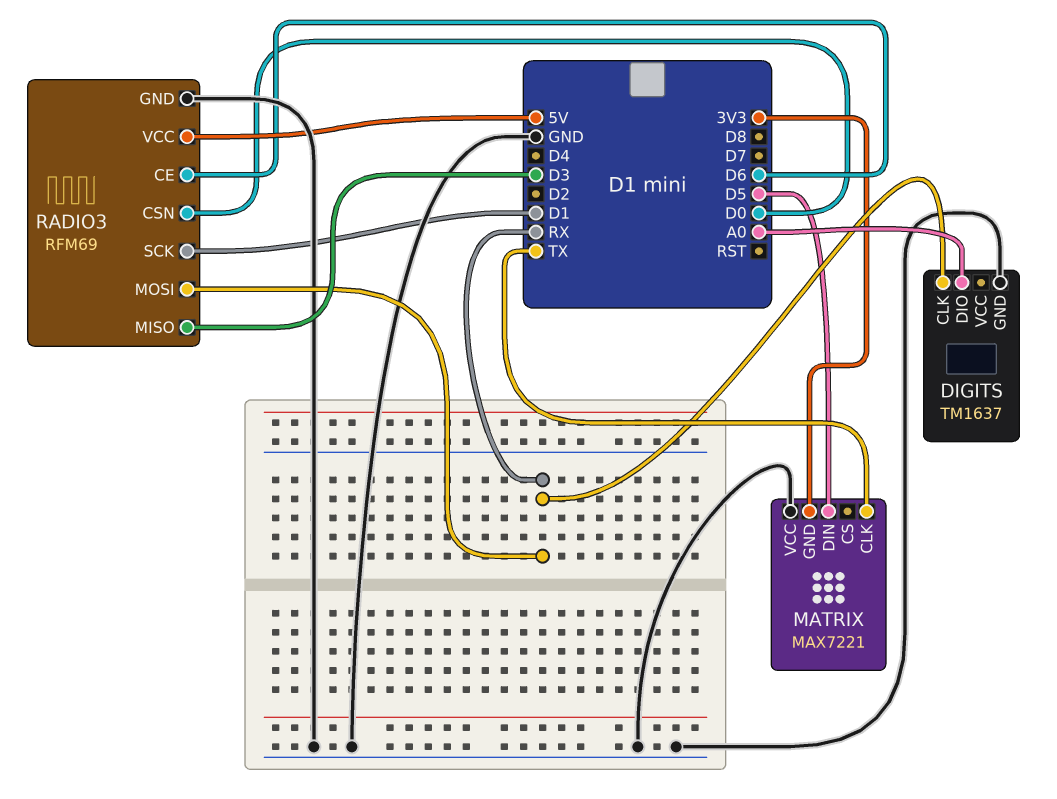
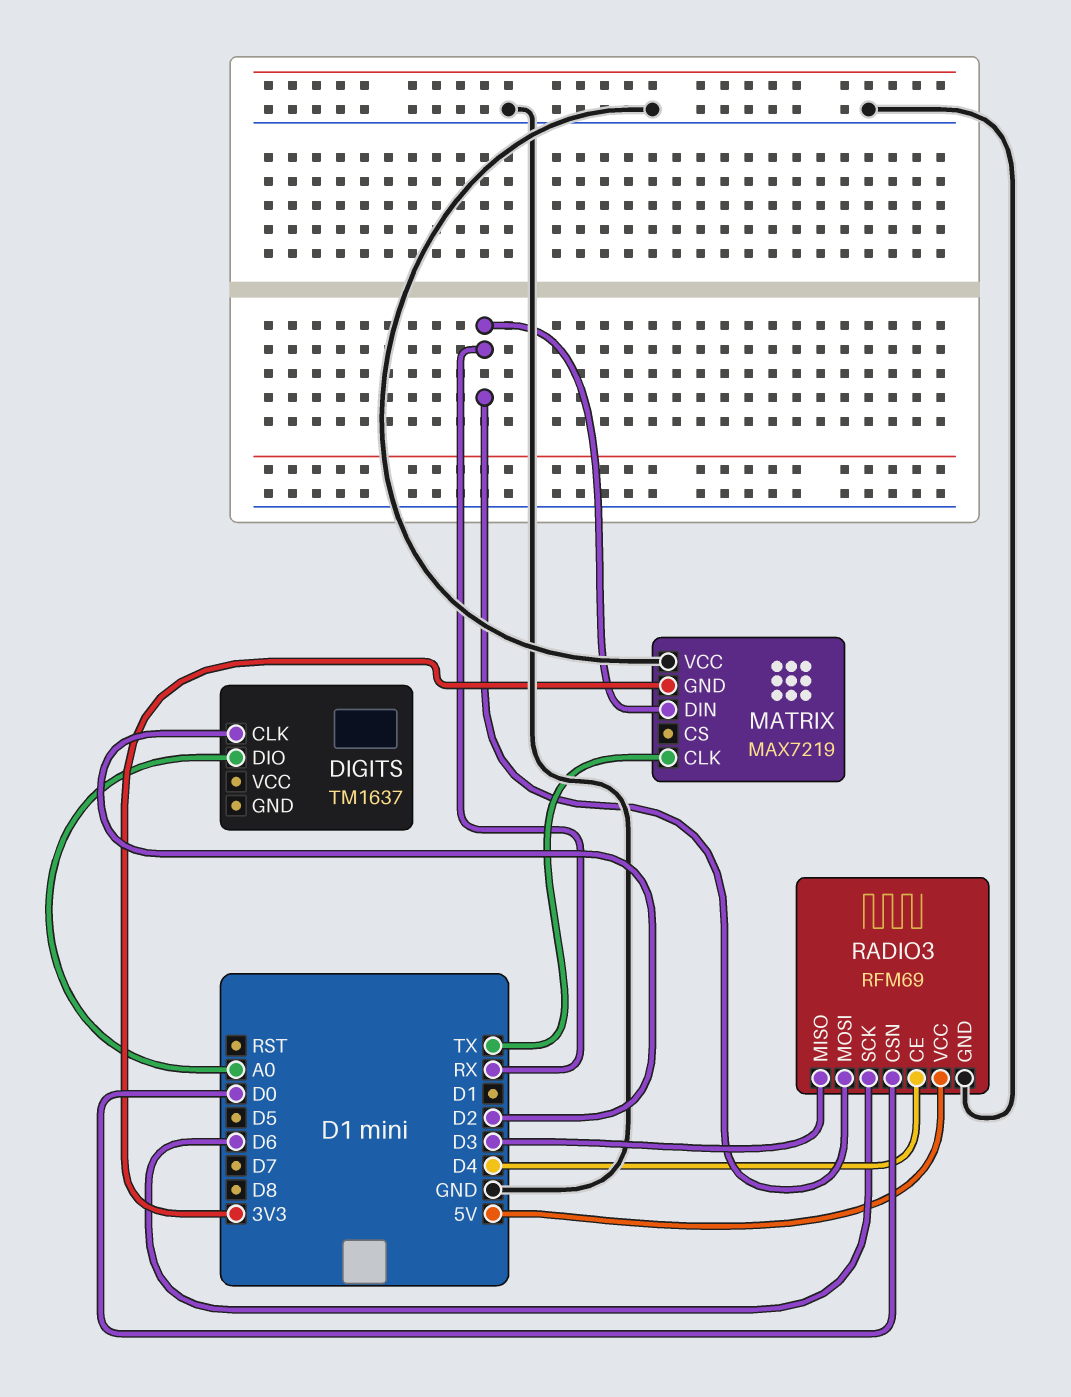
DIGITS pin CLK: RX -> D2
DIGITS pin GND: GND -> none
MATRIX: MAX7221 -> MAX7219
MATRIX pin DIN: D5 -> RX
RADIO3 pin CE: D6 -> D4
RADIO3 pin SCK: D1 -> D6

